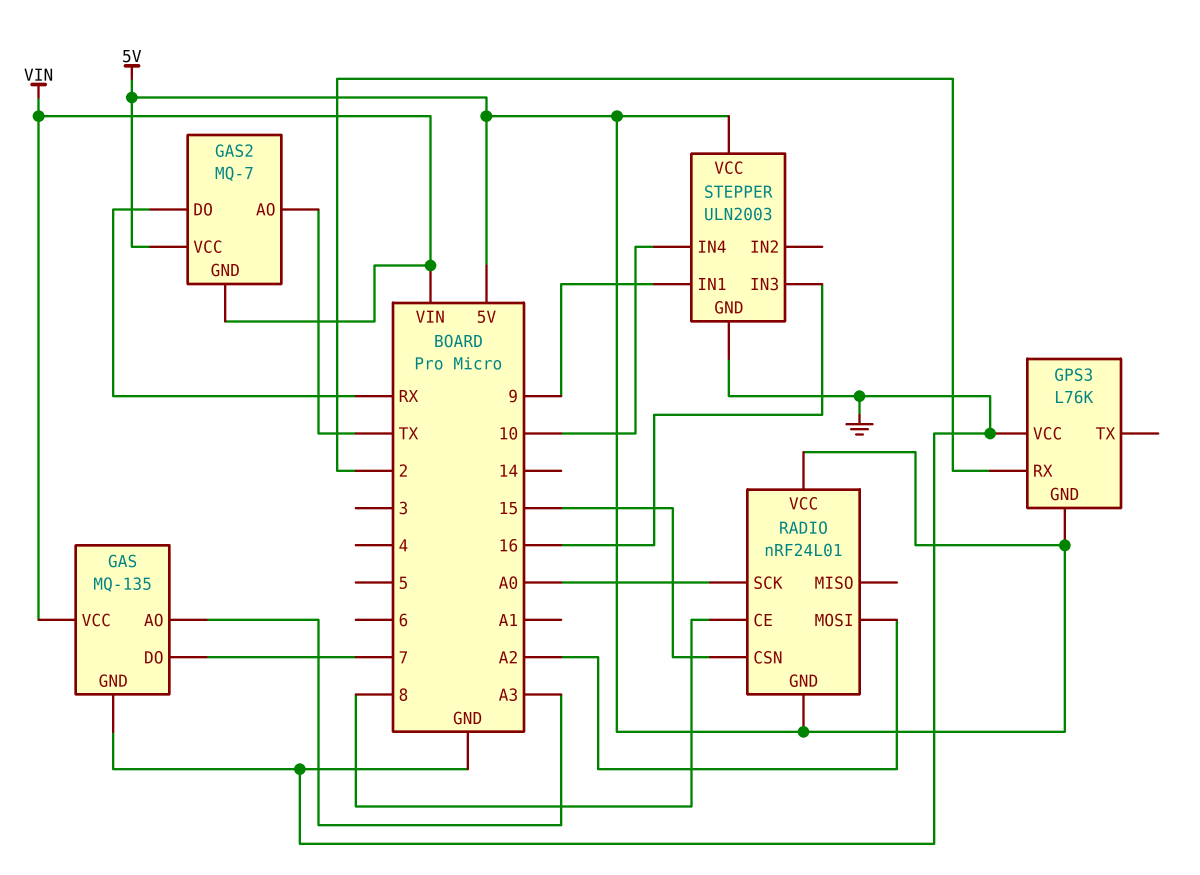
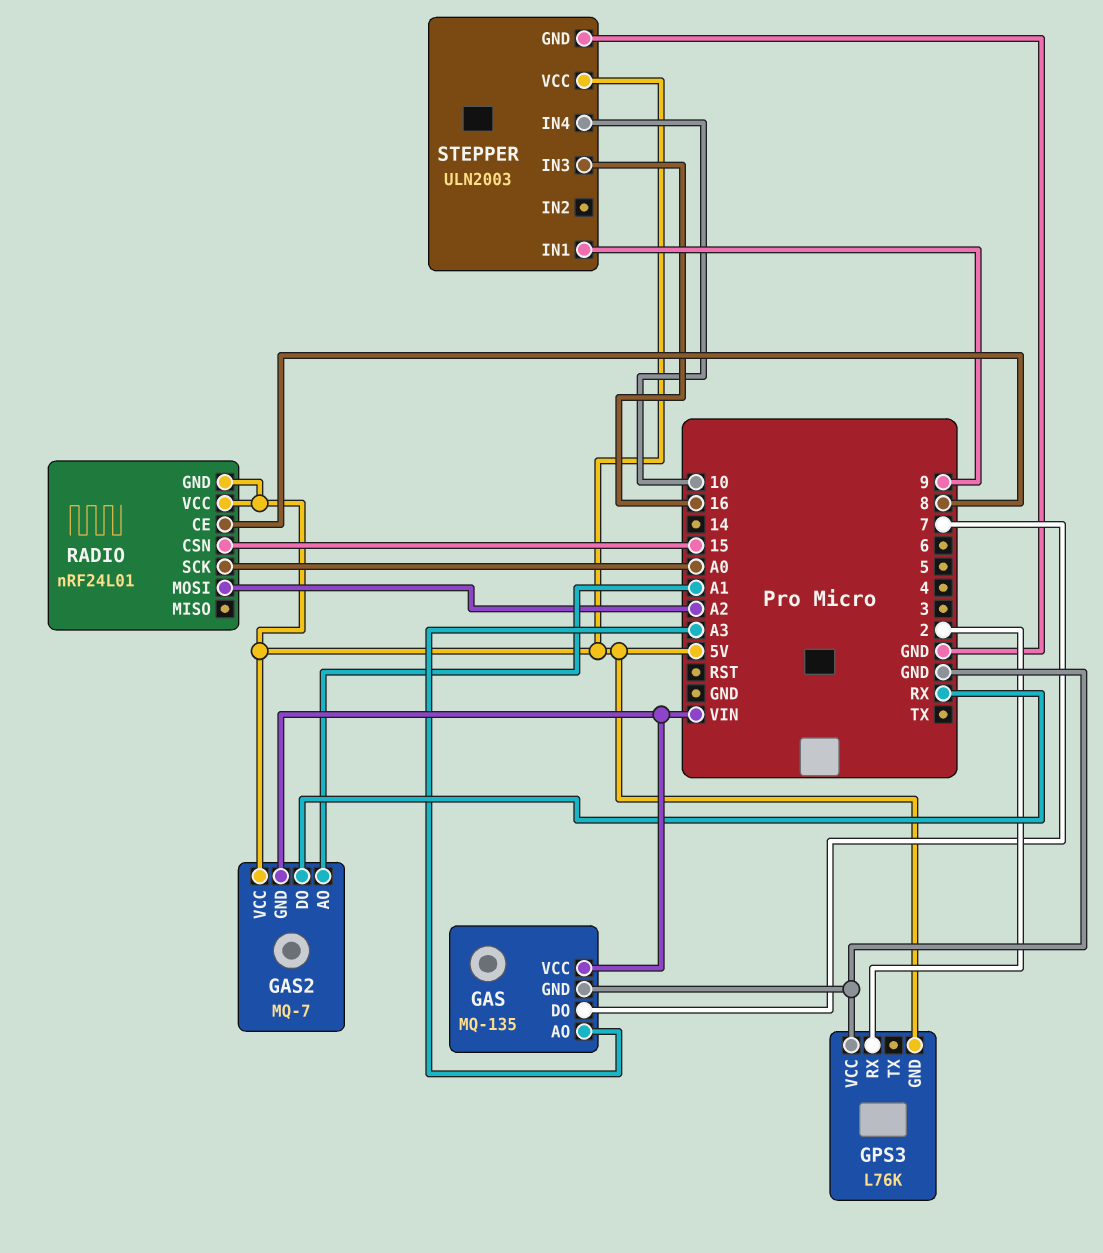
GAS2 pin AO: TX -> A1

